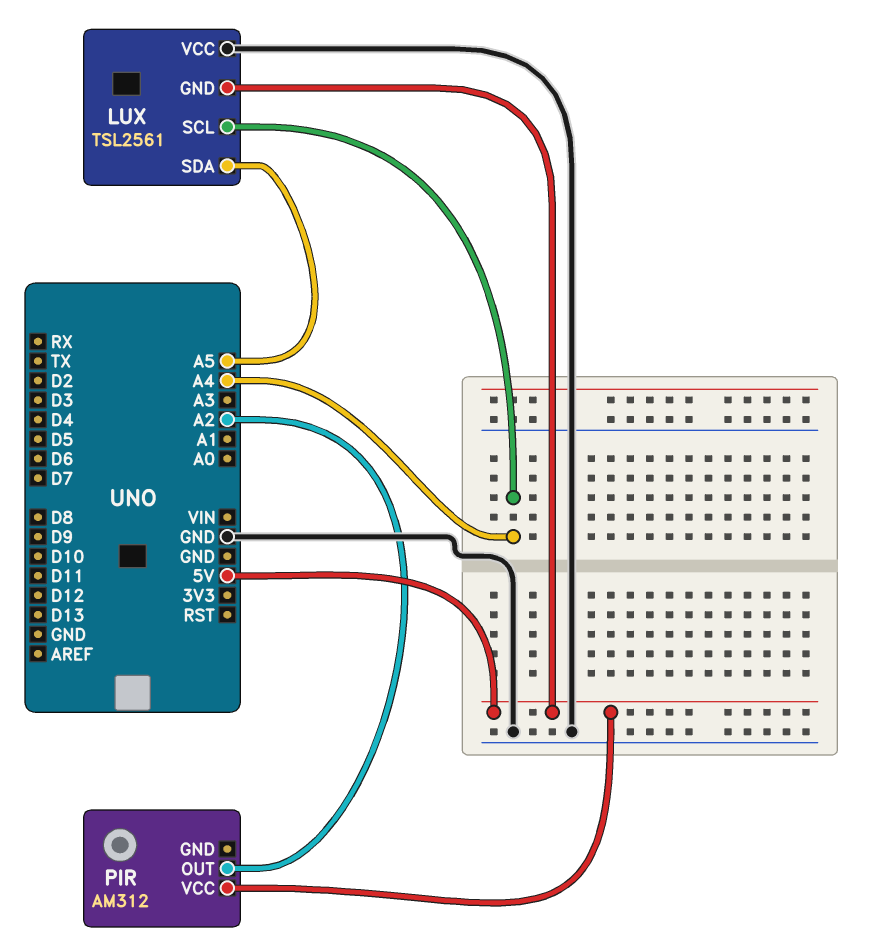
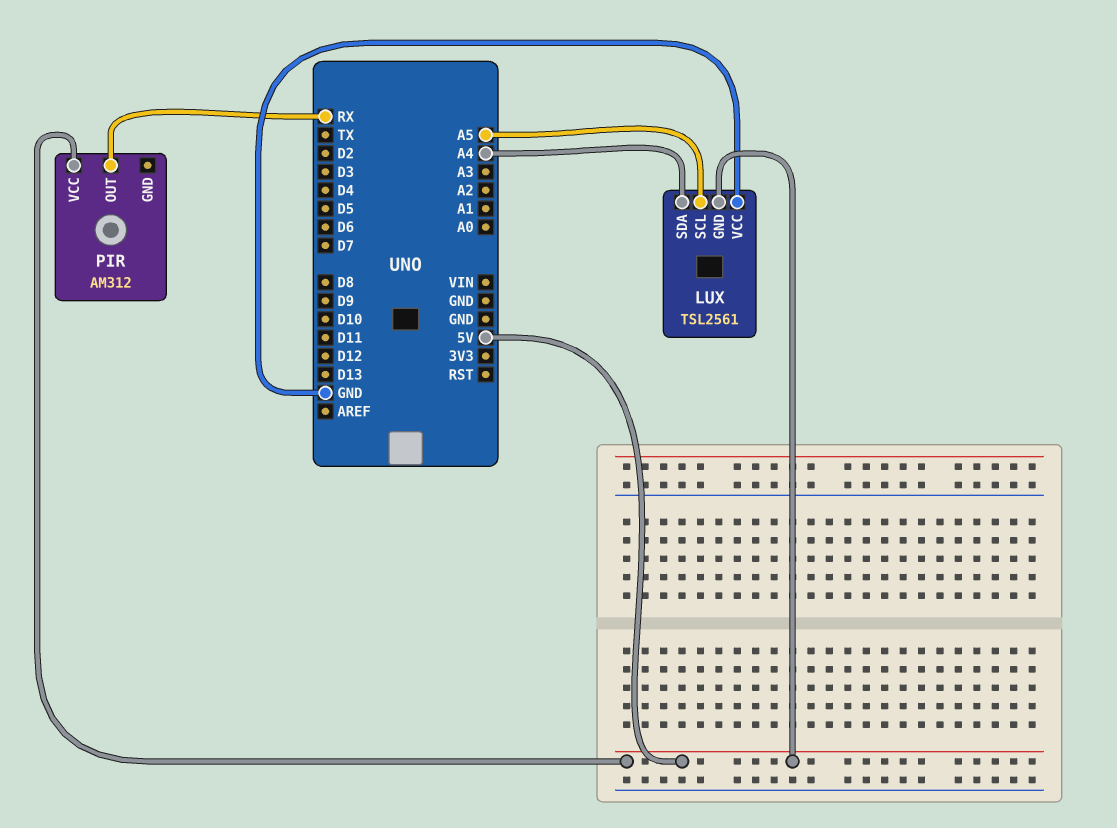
LUX pin SCL: A4 -> A5
LUX pin SDA: A5 -> A4
PIR pin OUT: A2 -> RX

